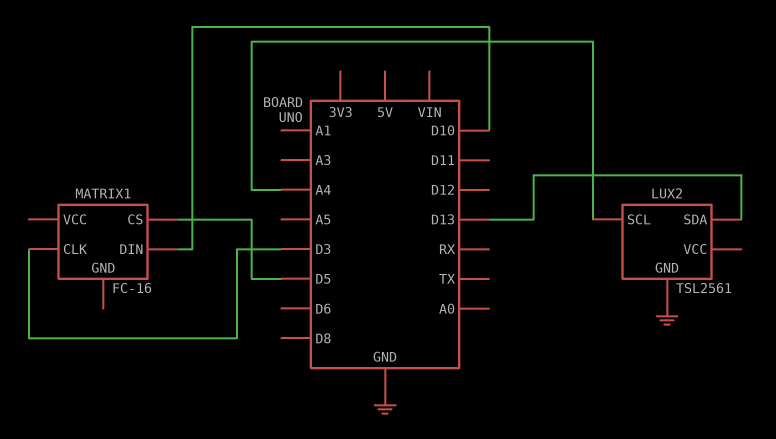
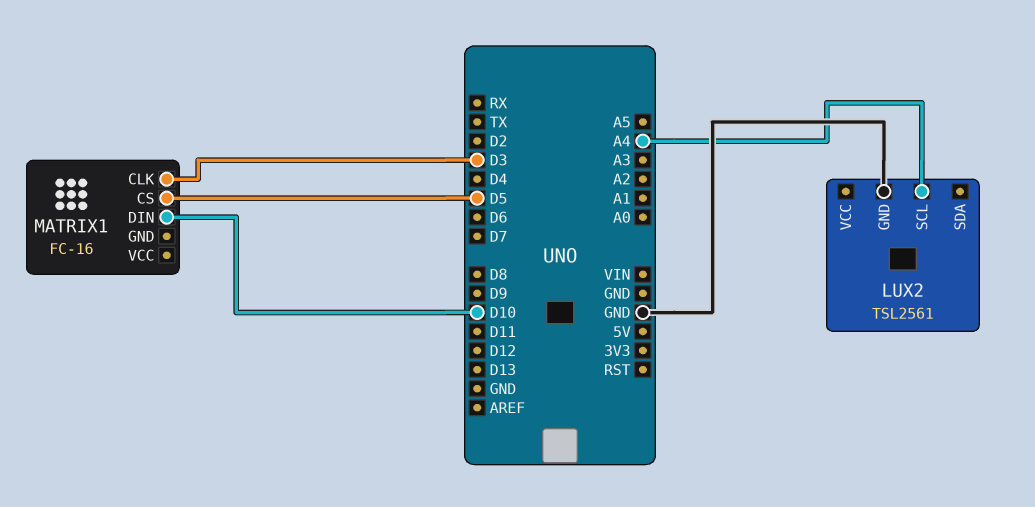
LUX2 pin SDA: D13 -> none

